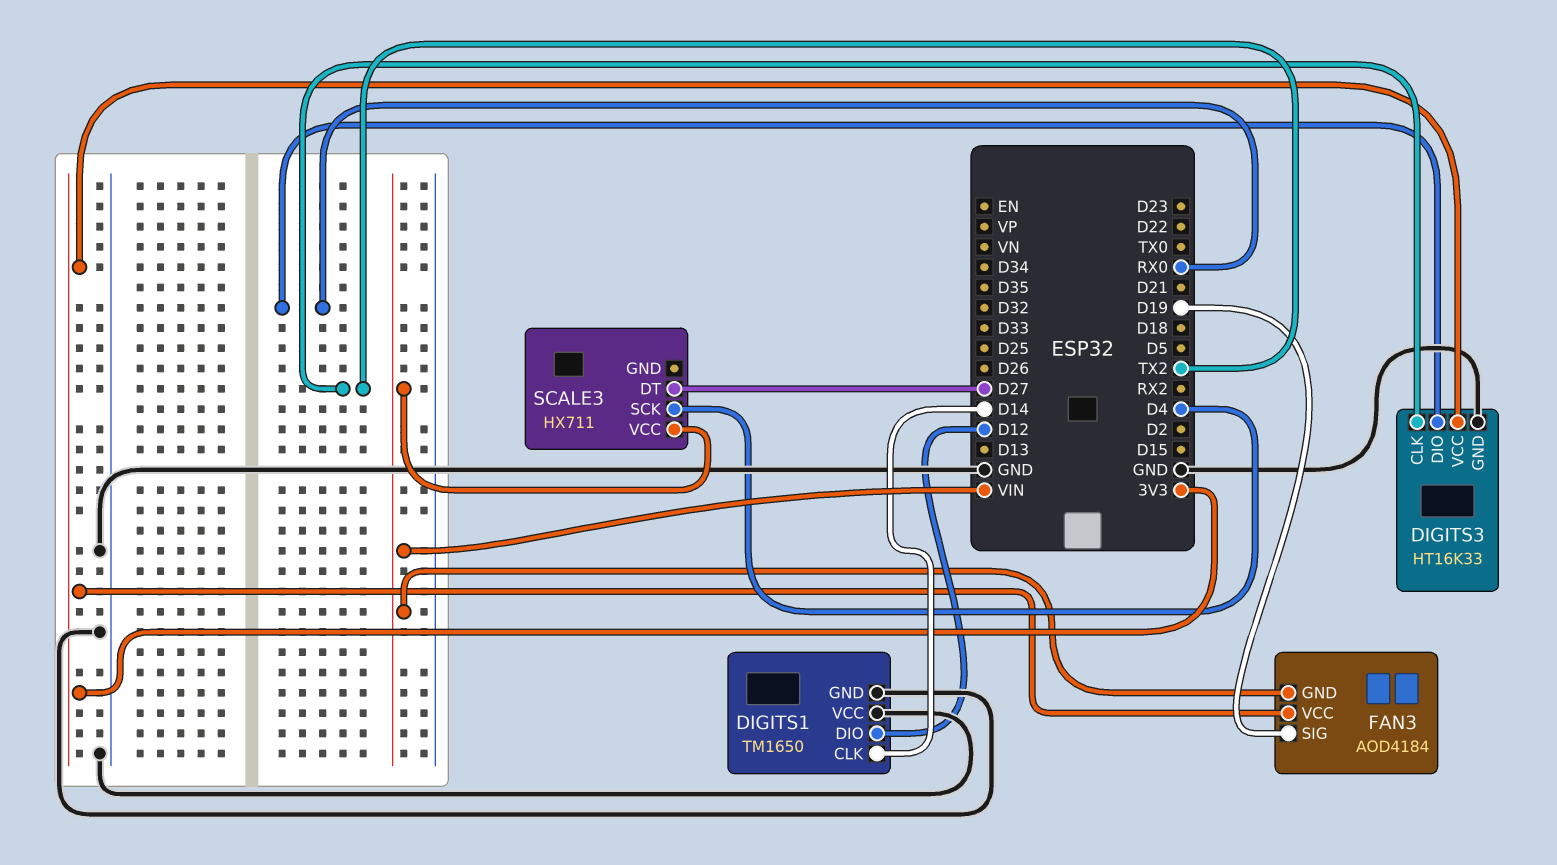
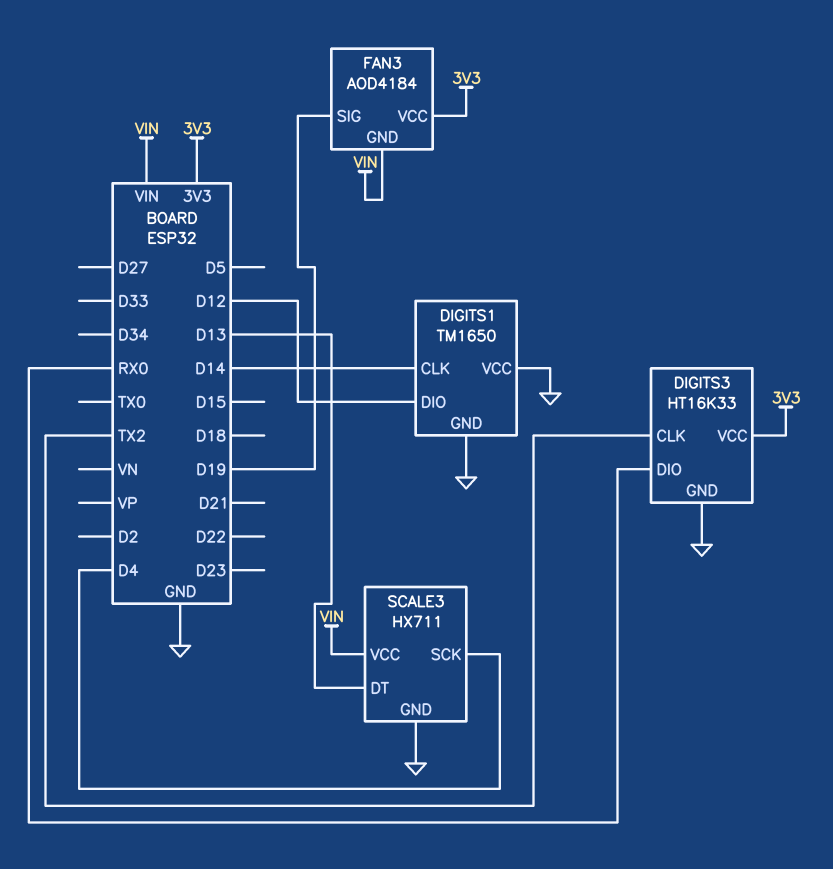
SCALE3 pin DT: D27 -> D13
SCALE3 pin GND: none -> GND

